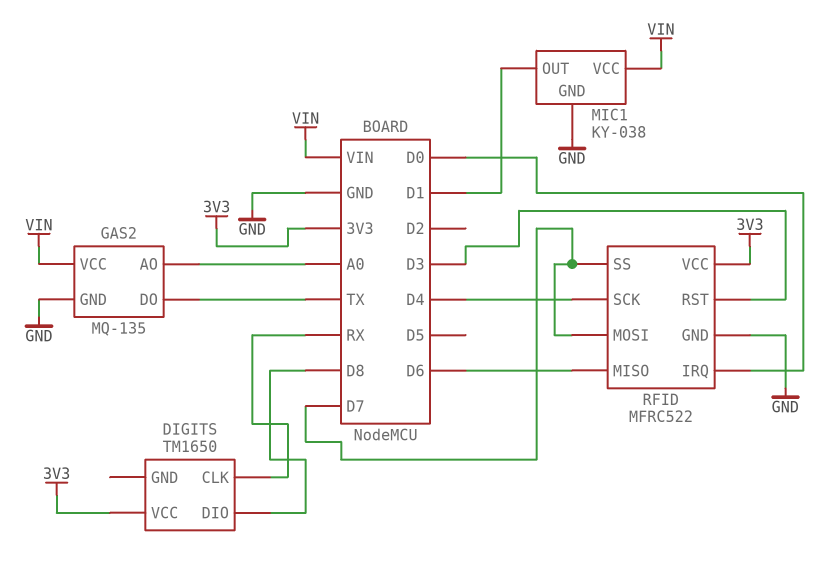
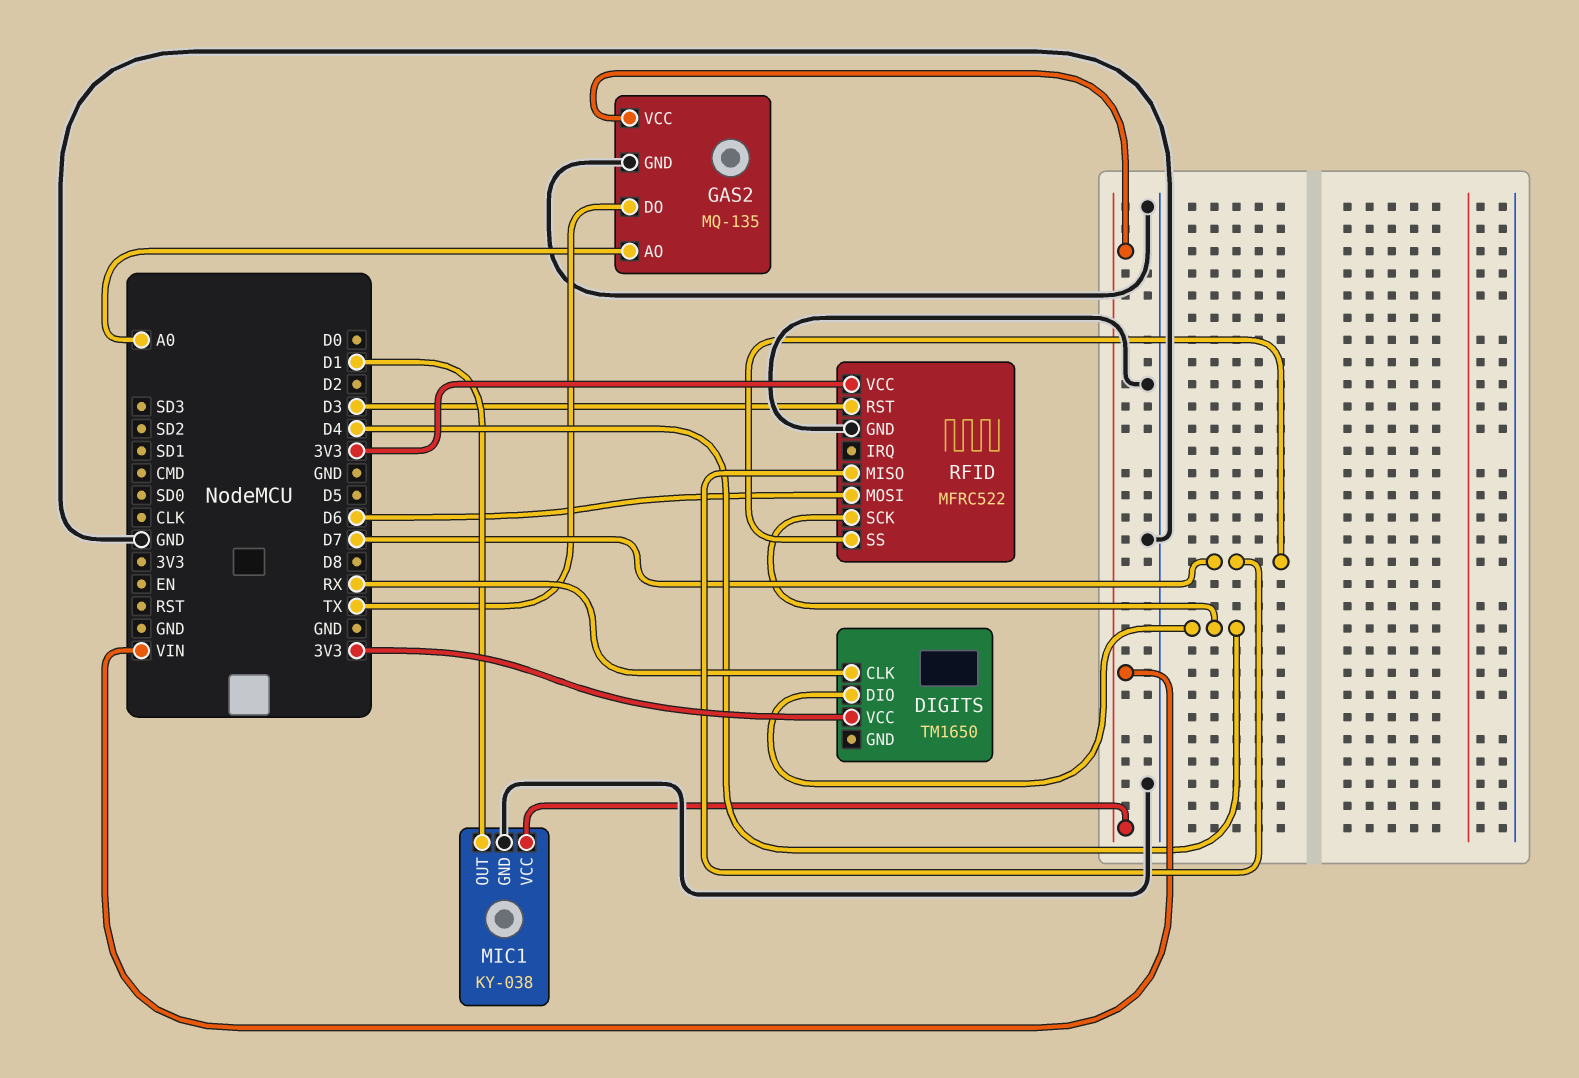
DIGITS pin DIO: D8 -> D4
RFID pin IRQ: D0 -> none
RFID pin MISO: D6 -> D7
RFID pin MOSI: D7 -> D6

